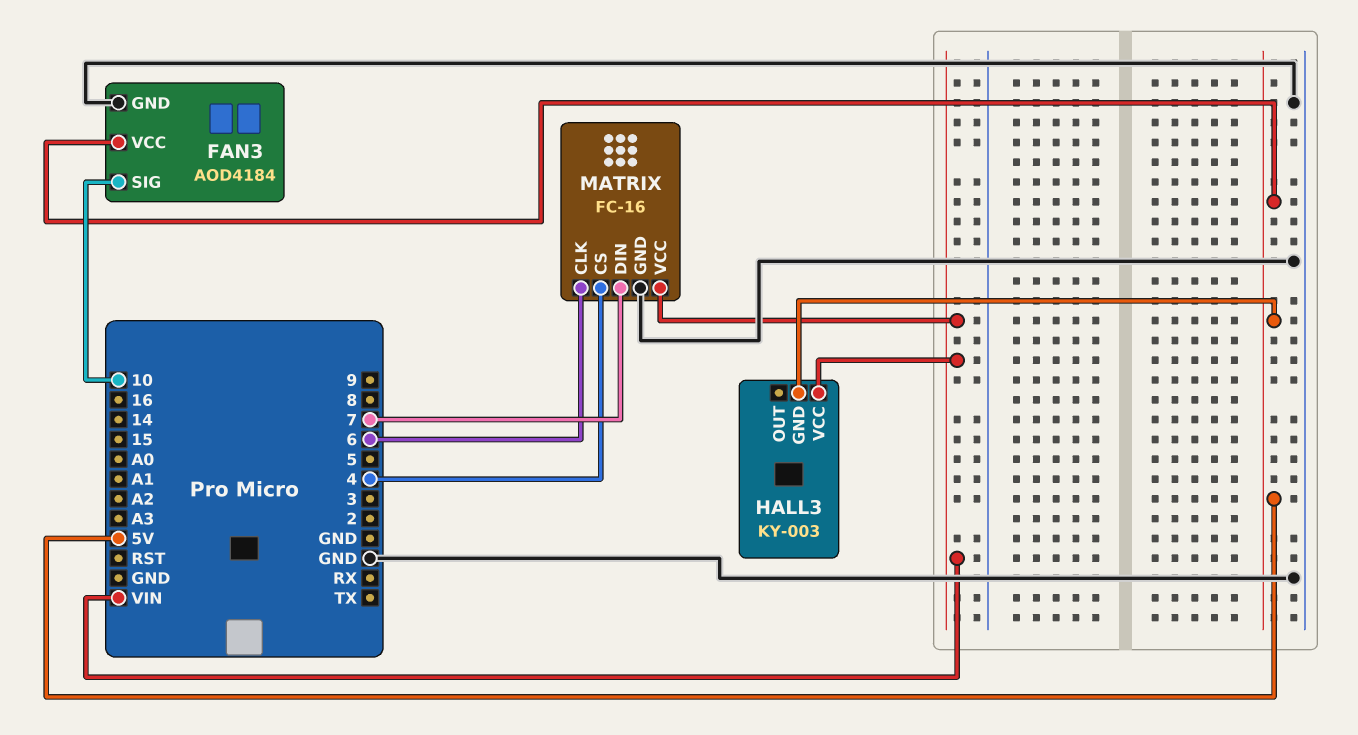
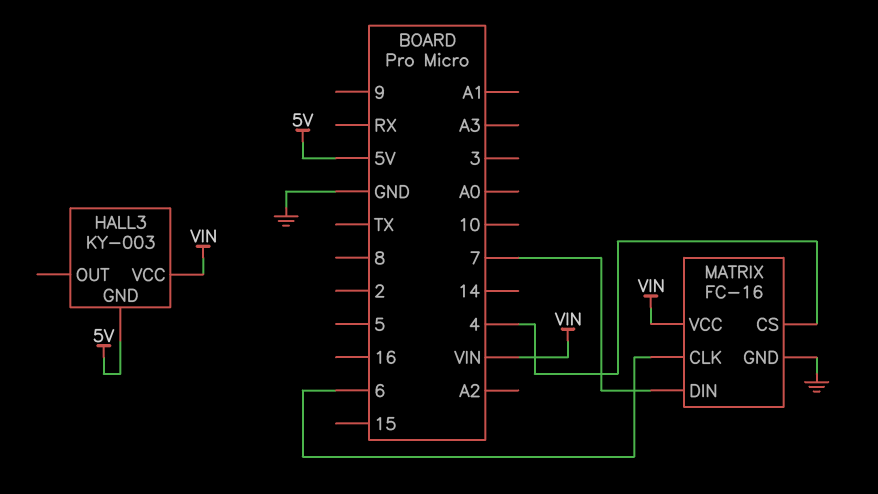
FAN3: AOD4184 -> none
FAN3 pin GND: GND -> none
FAN3 pin SIG: 10 -> none
FAN3 pin VCC: 5V -> none

